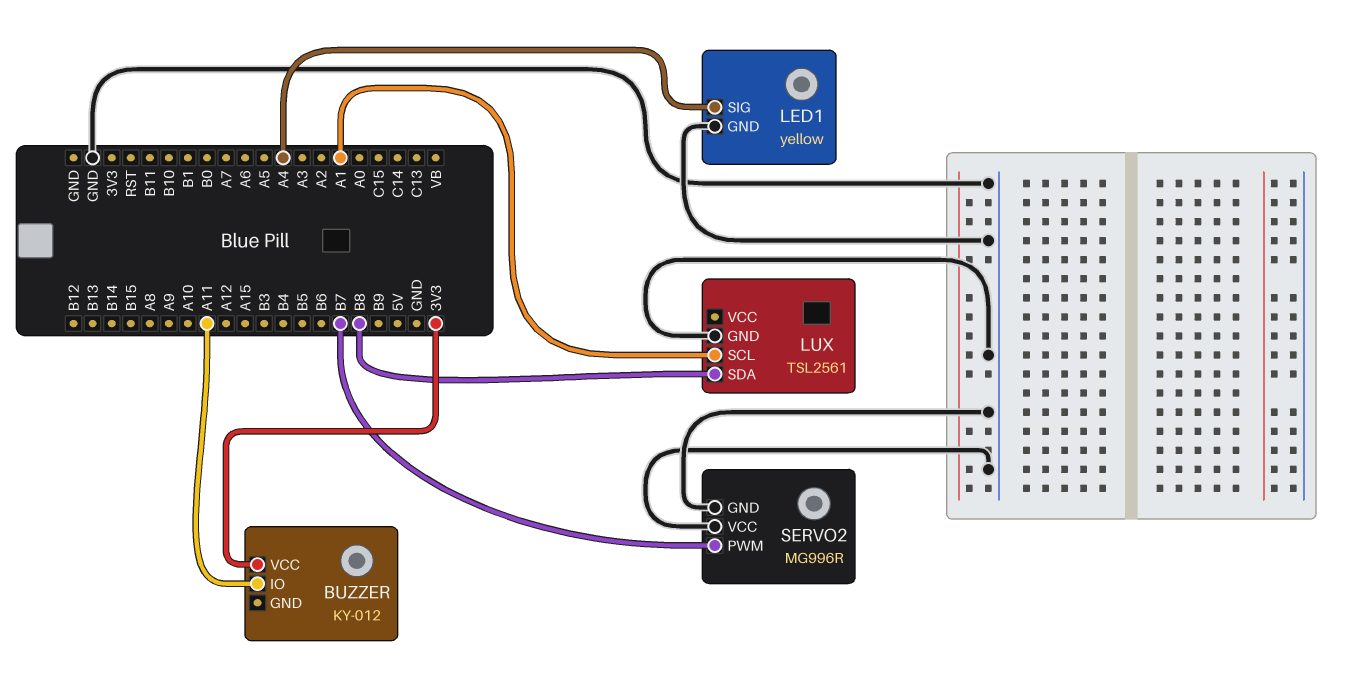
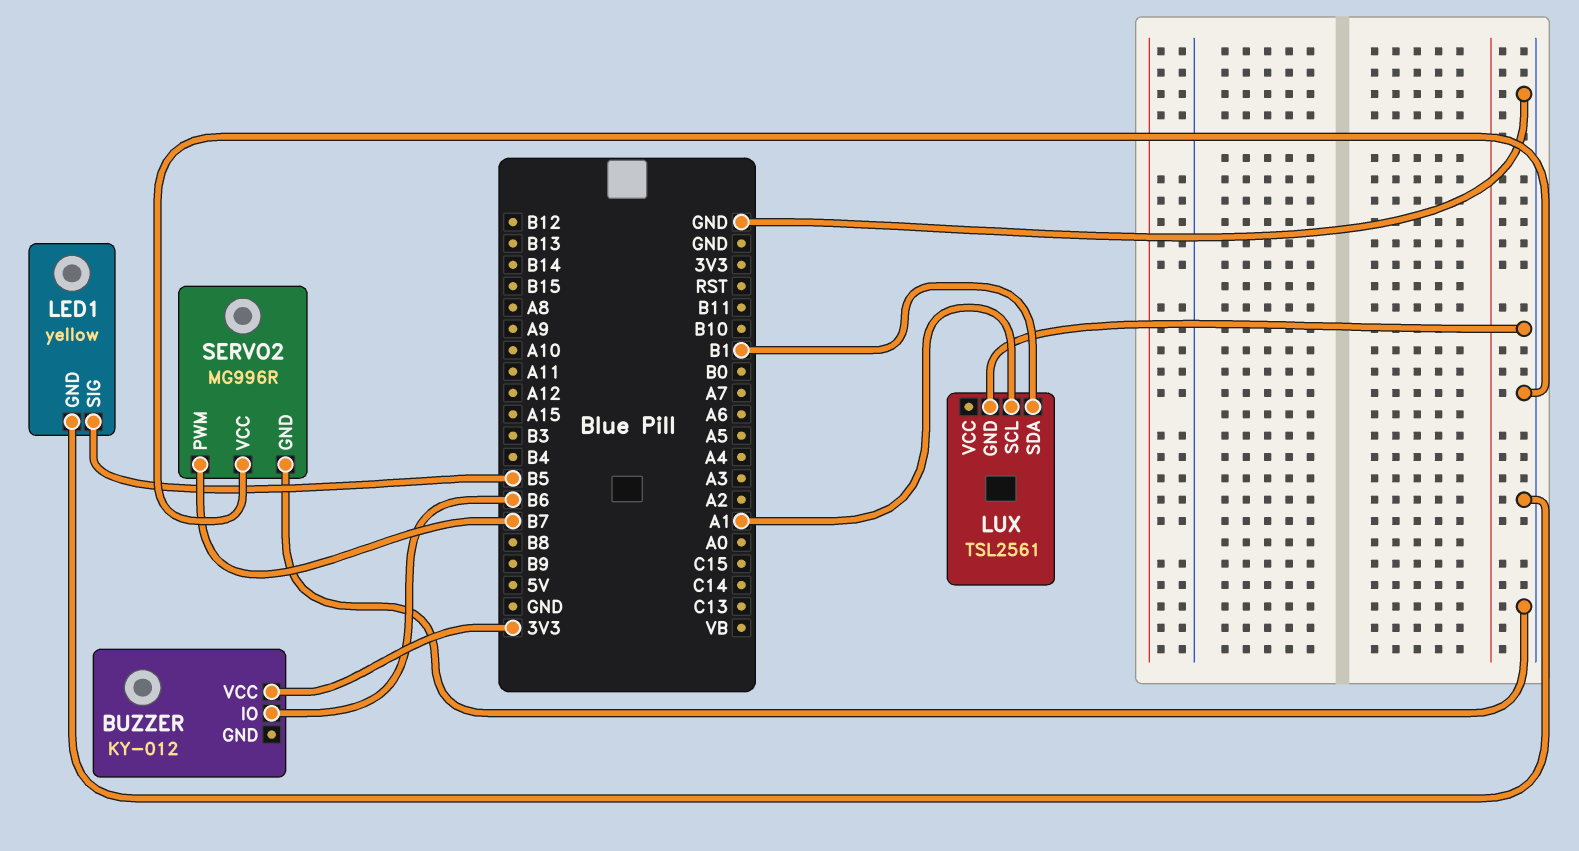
BUZZER pin IO: A11 -> B6
LED1 pin SIG: A4 -> B5
LUX pin SDA: B8 -> B1

